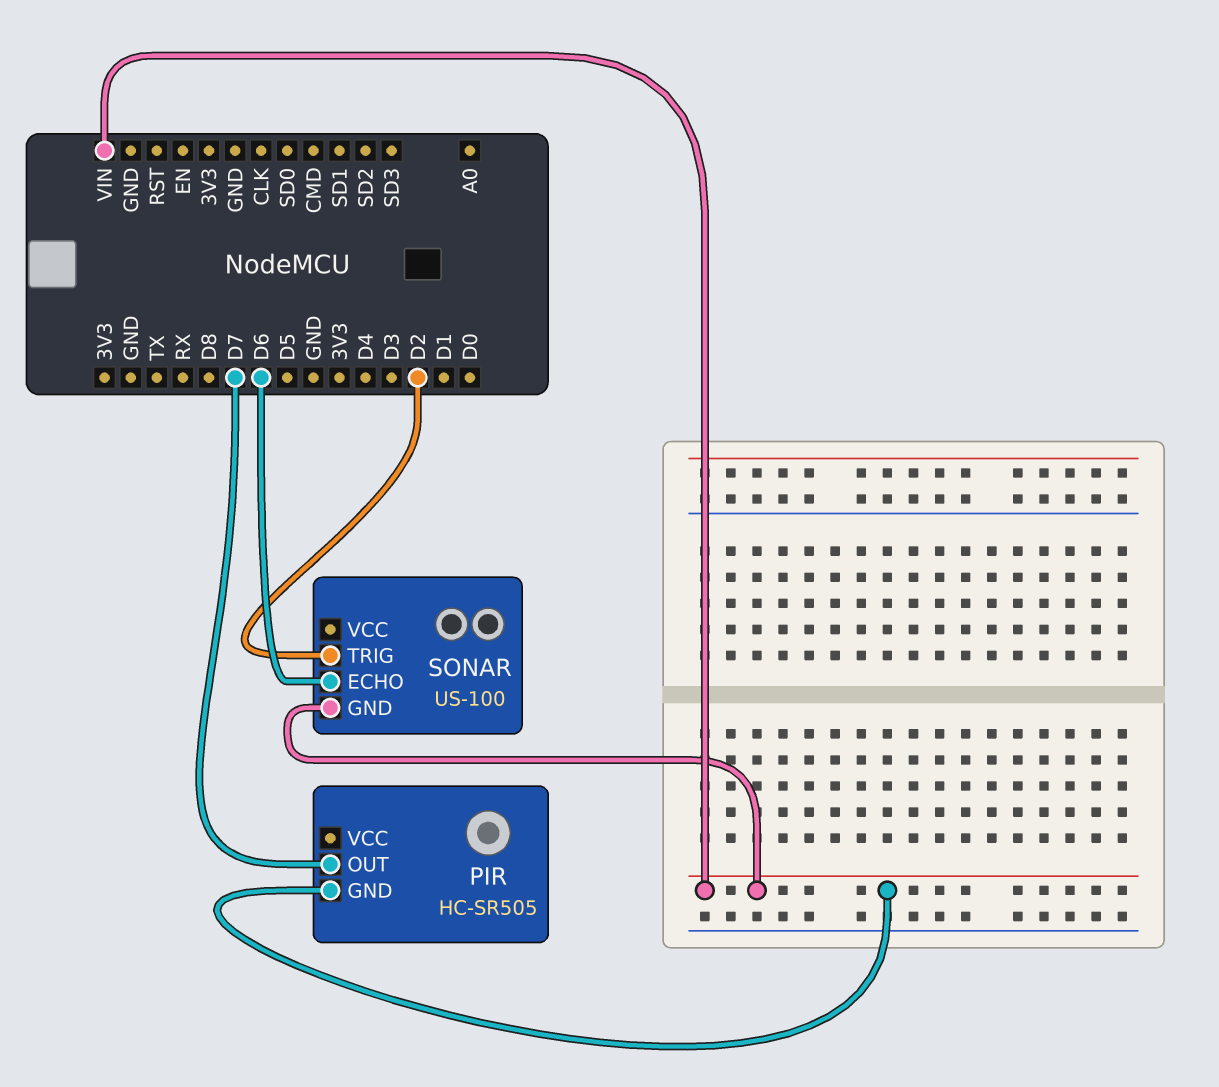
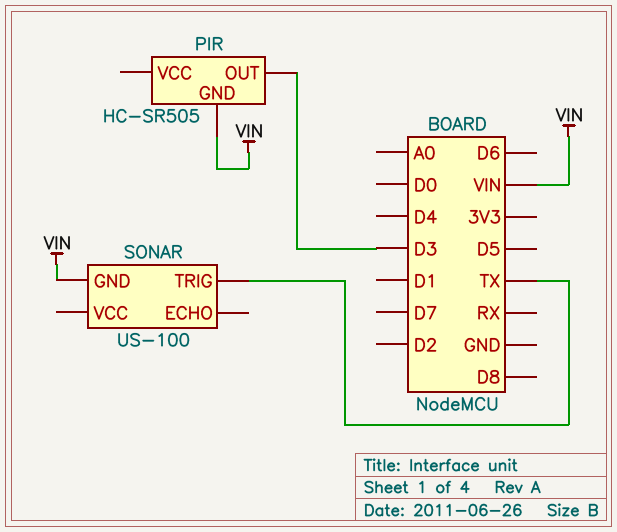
PIR pin OUT: D7 -> D3
SONAR pin ECHO: D6 -> none
SONAR pin TRIG: D2 -> TX

